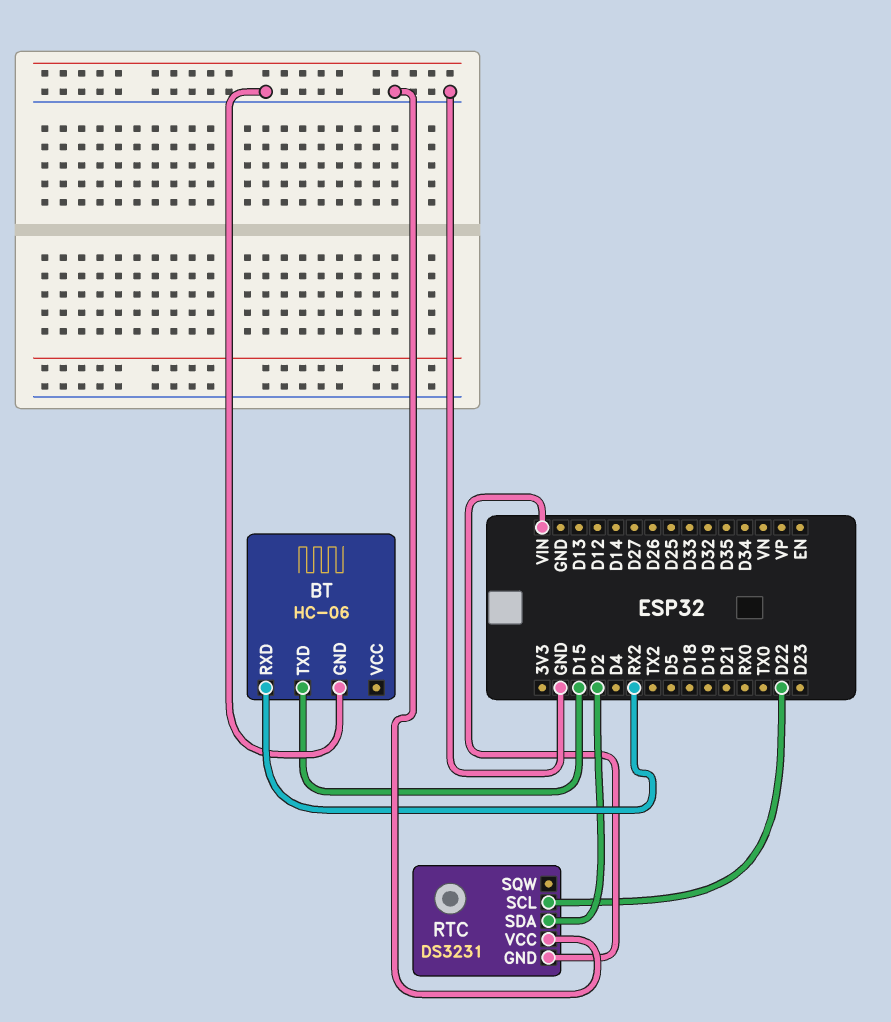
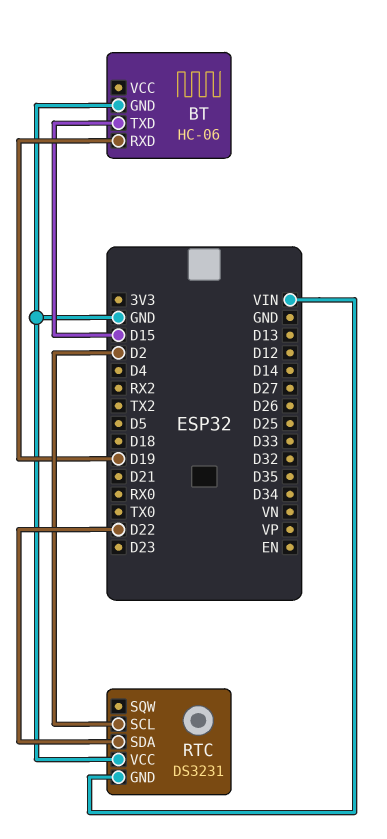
BT pin RXD: RX2 -> D19
RTC pin SCL: D22 -> D2
RTC pin SDA: D2 -> D22

